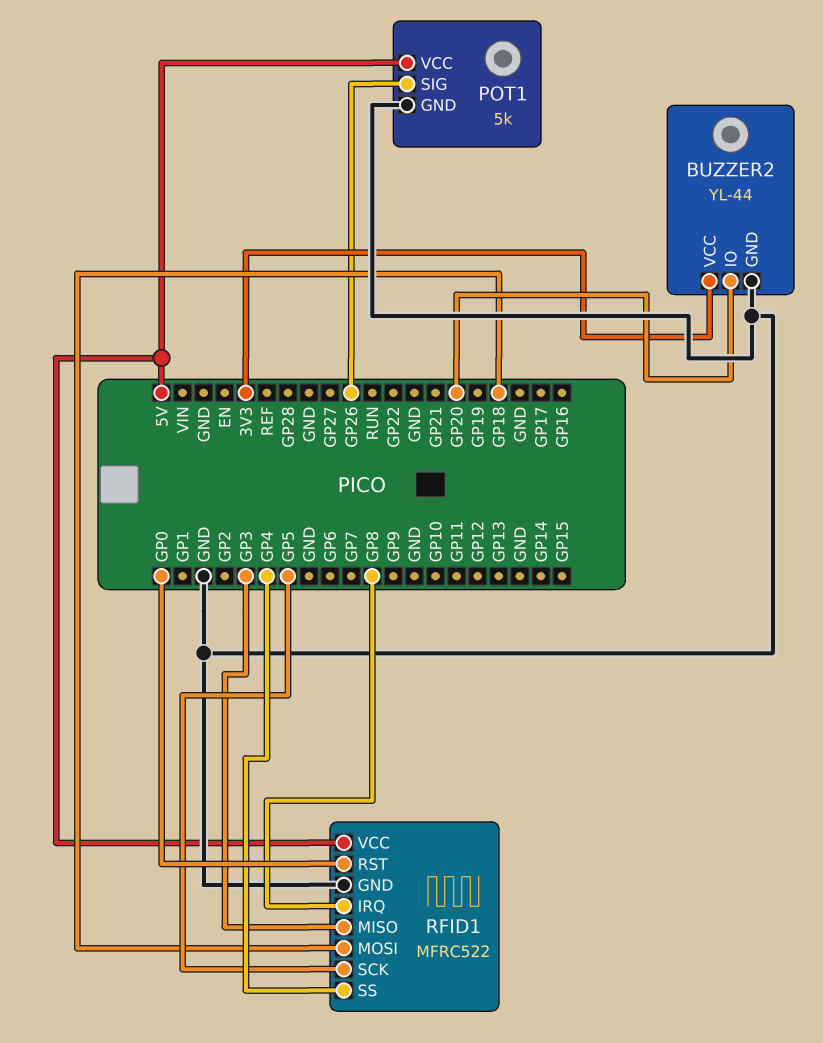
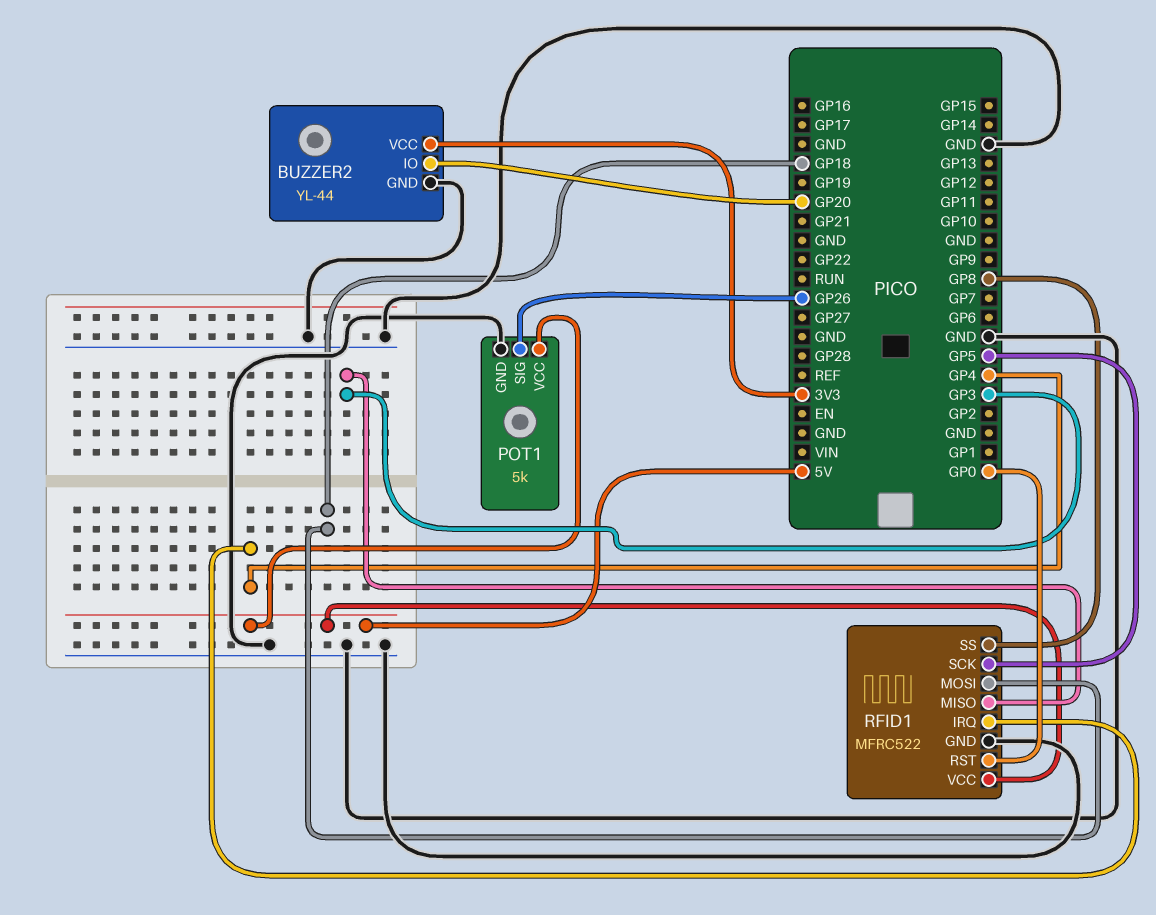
RFID1 pin IRQ: GP8 -> GP4
RFID1 pin SS: GP4 -> GP8

